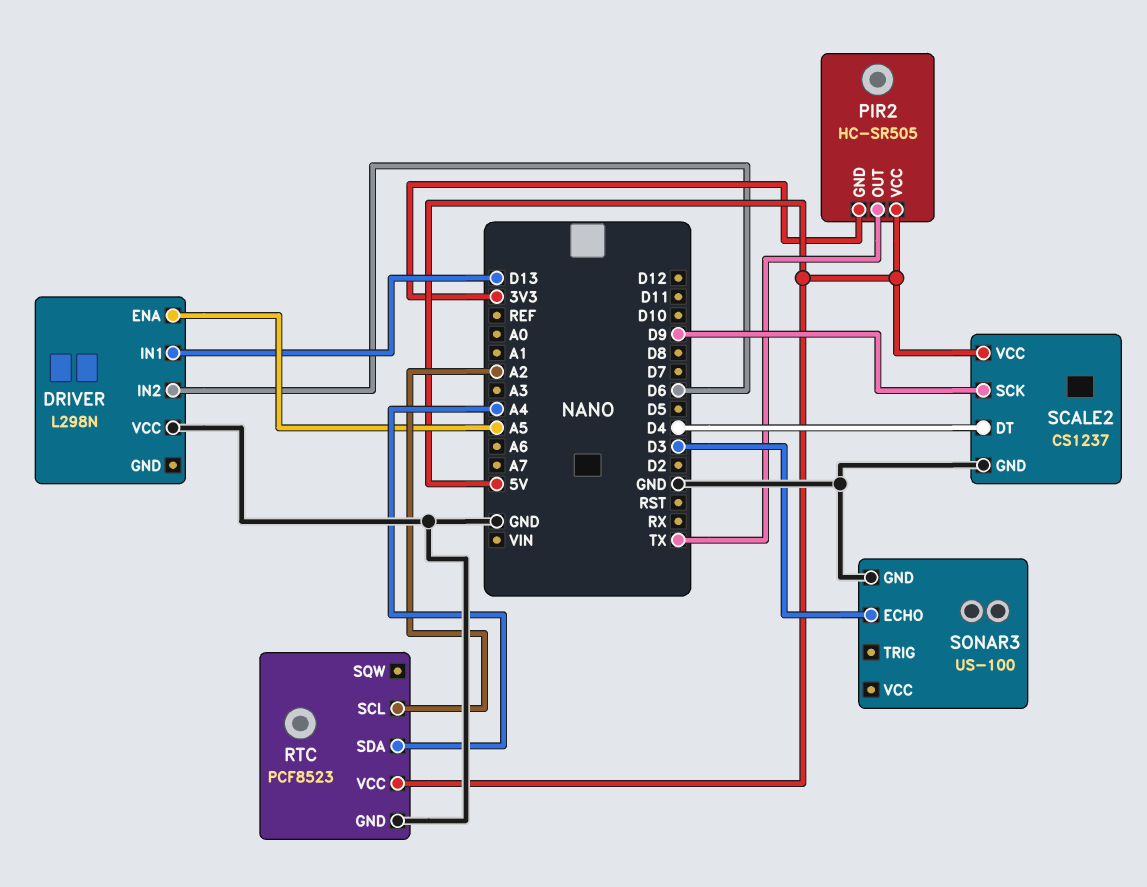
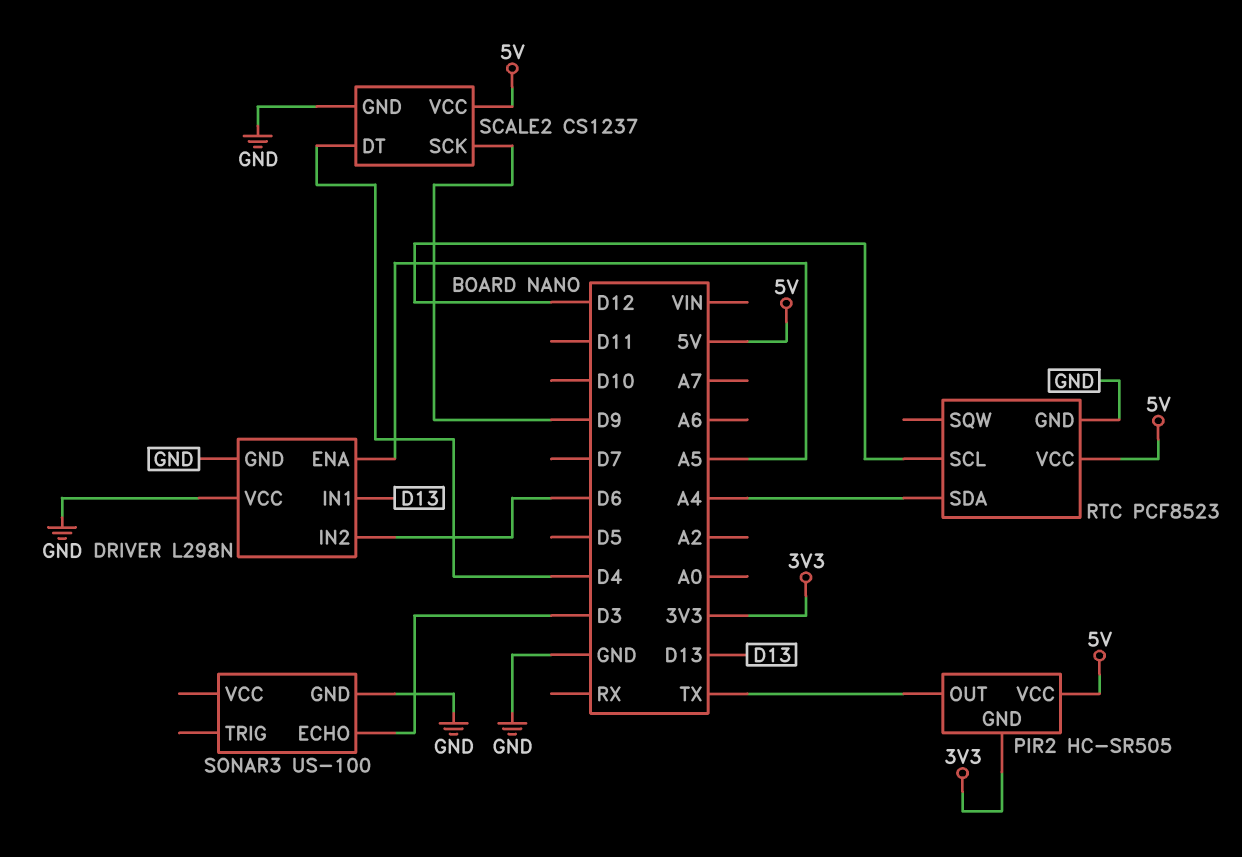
DRIVER pin GND: none -> GND
RTC pin SCL: A2 -> D12

